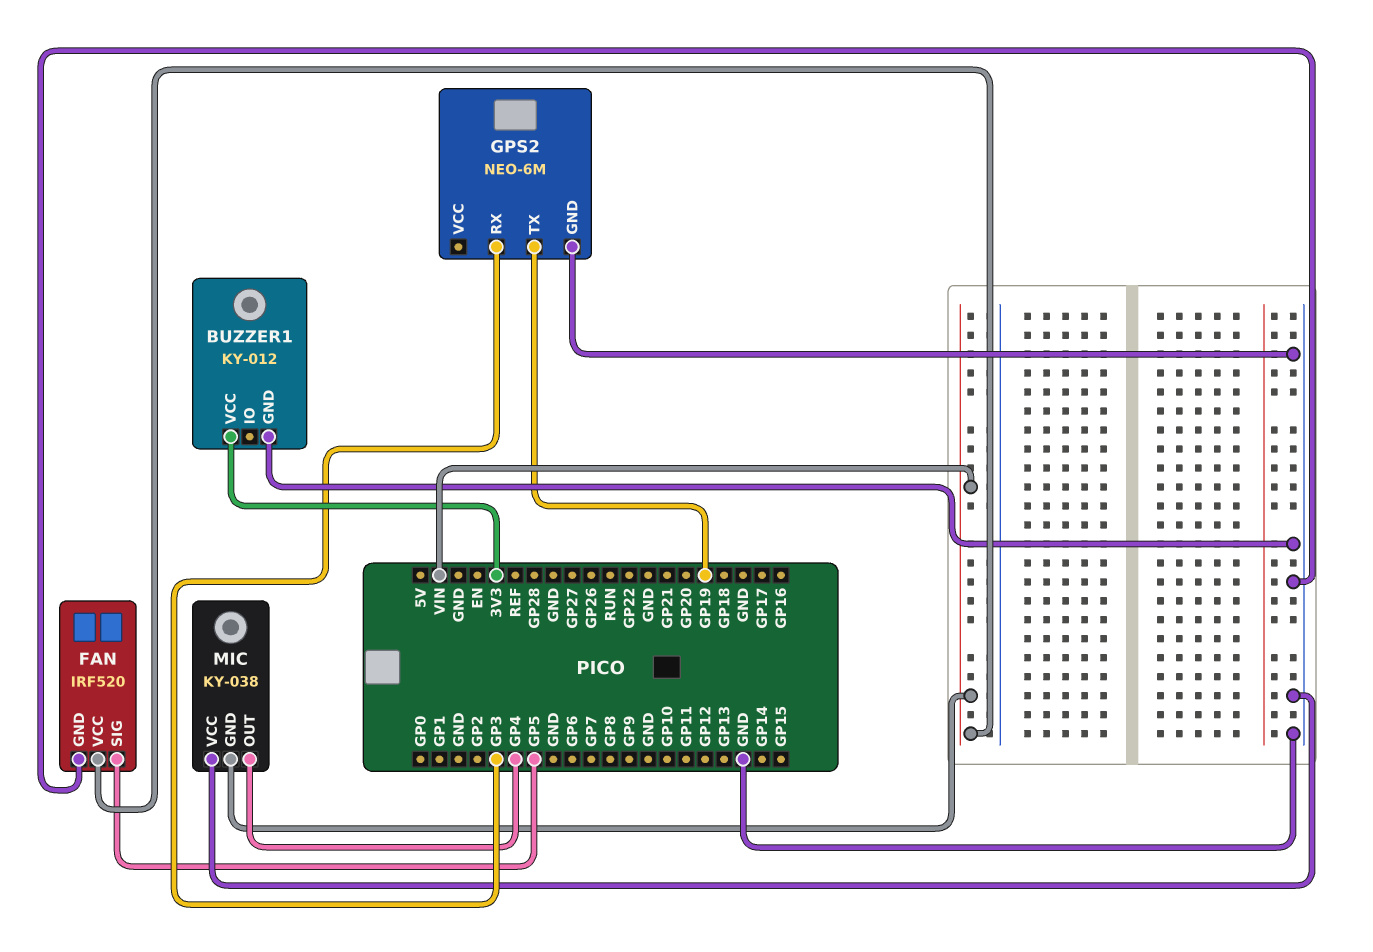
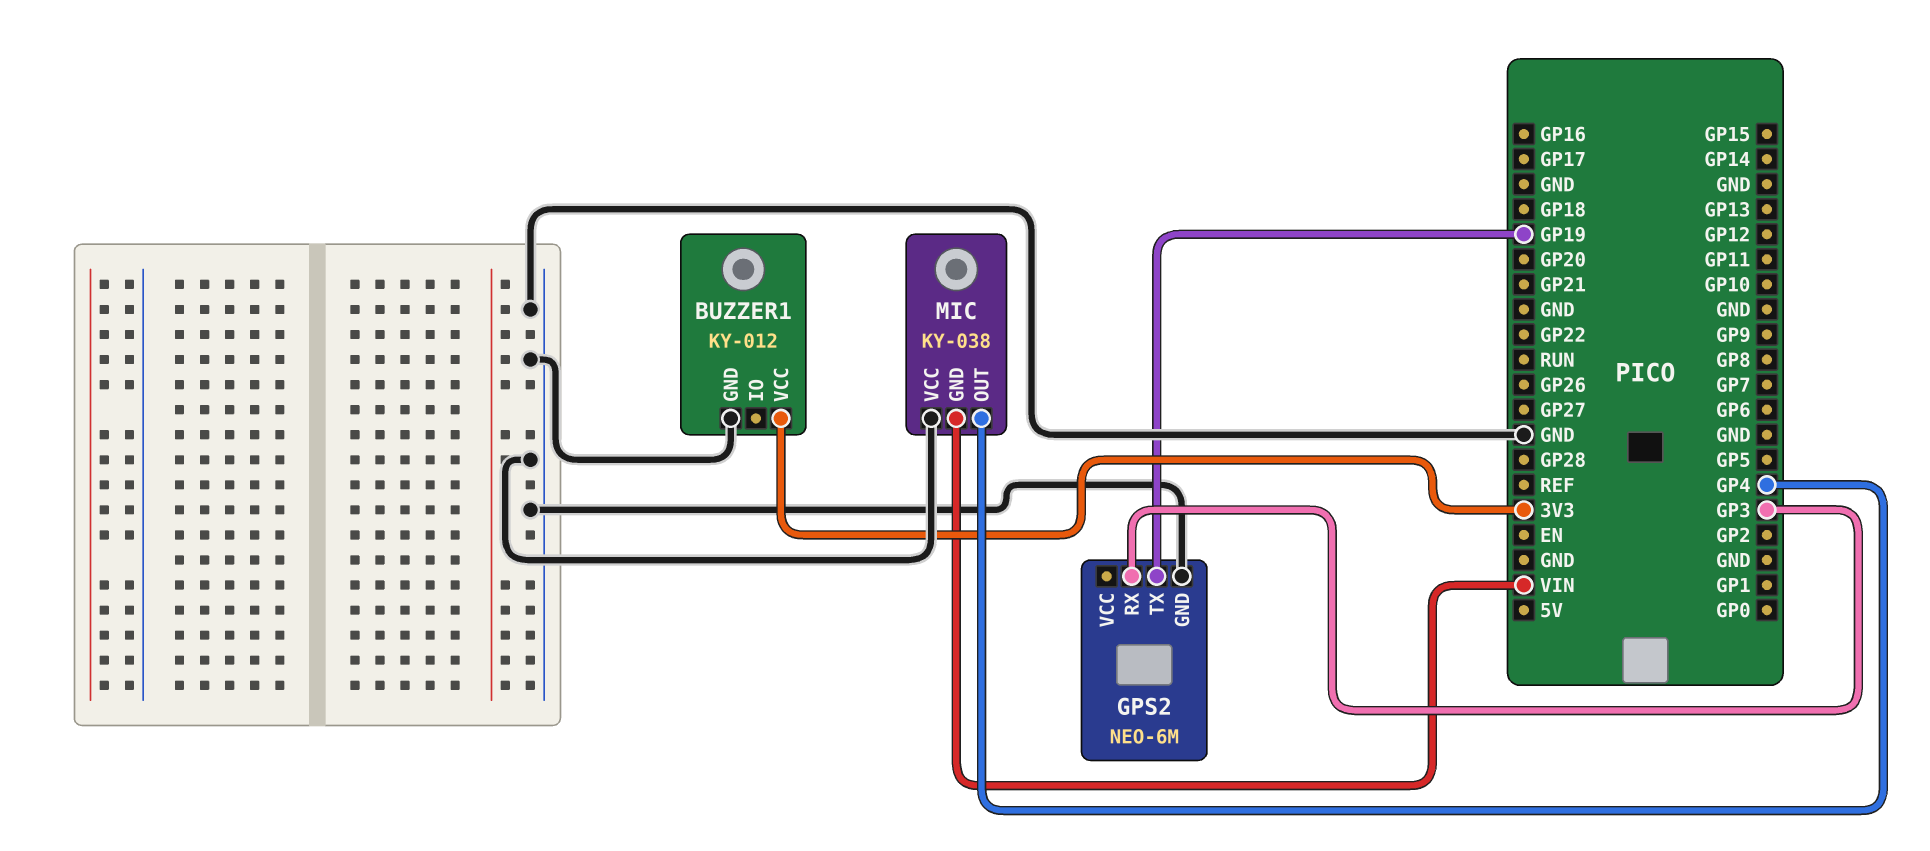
FAN: IRF520 -> none
FAN pin GND: GND -> none
FAN pin SIG: GP5 -> none
FAN pin VCC: VIN -> none

